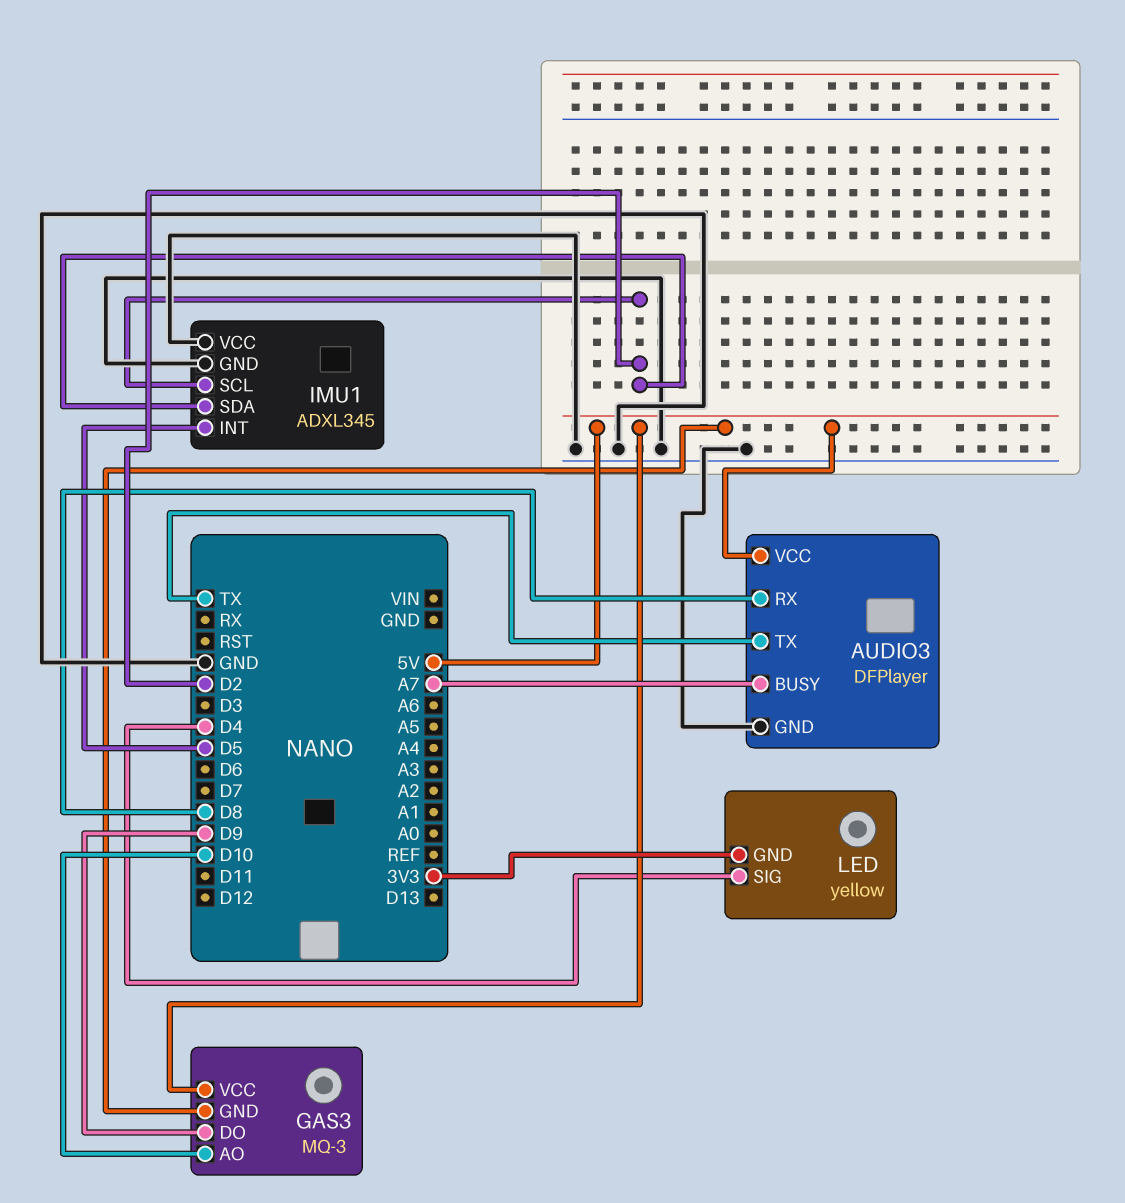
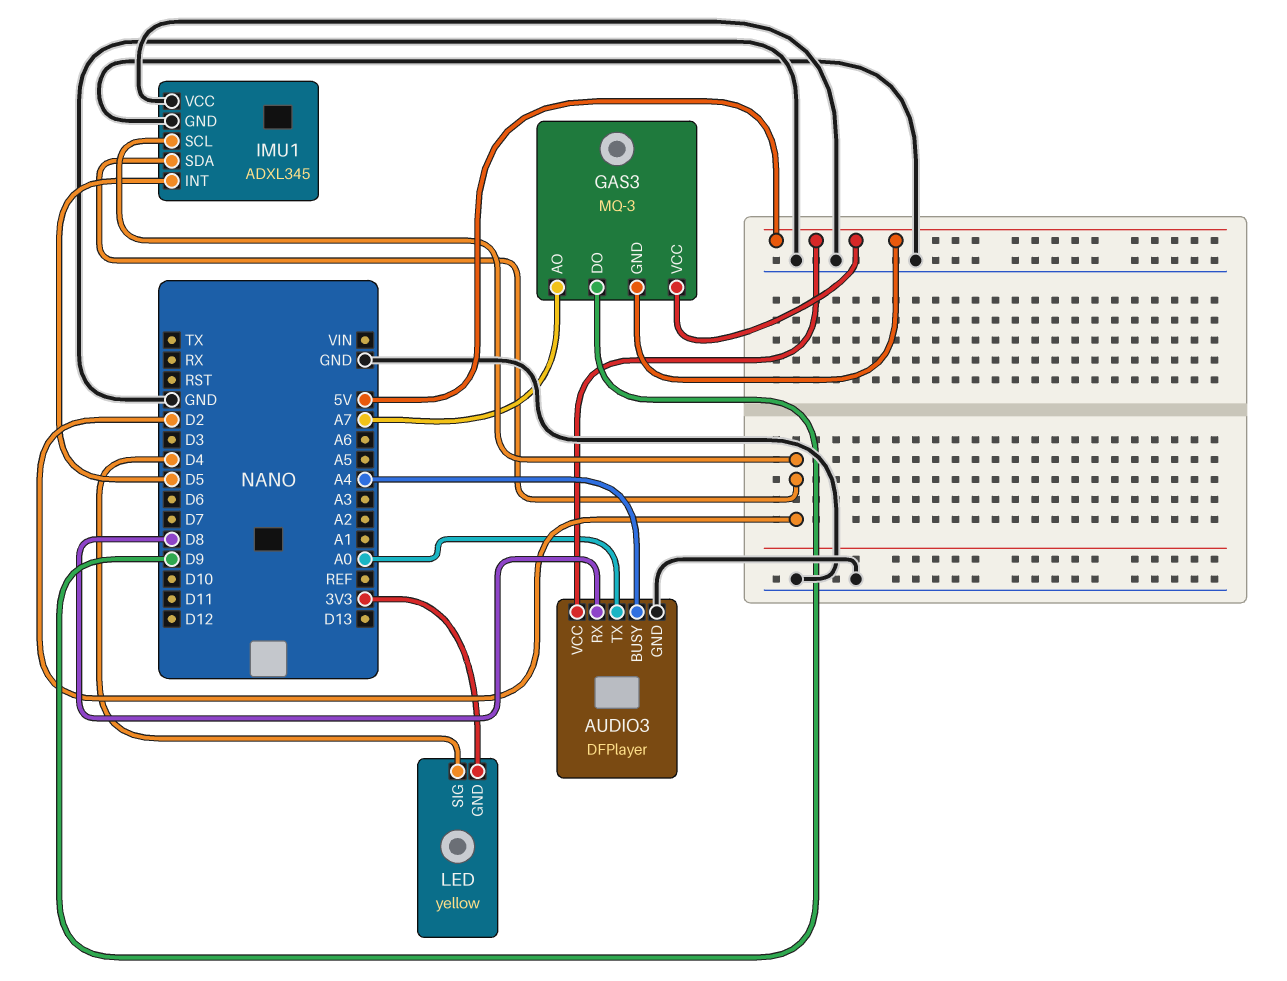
AUDIO3 pin BUSY: A7 -> A4
AUDIO3 pin TX: TX -> A0
GAS3 pin AO: D10 -> A7

